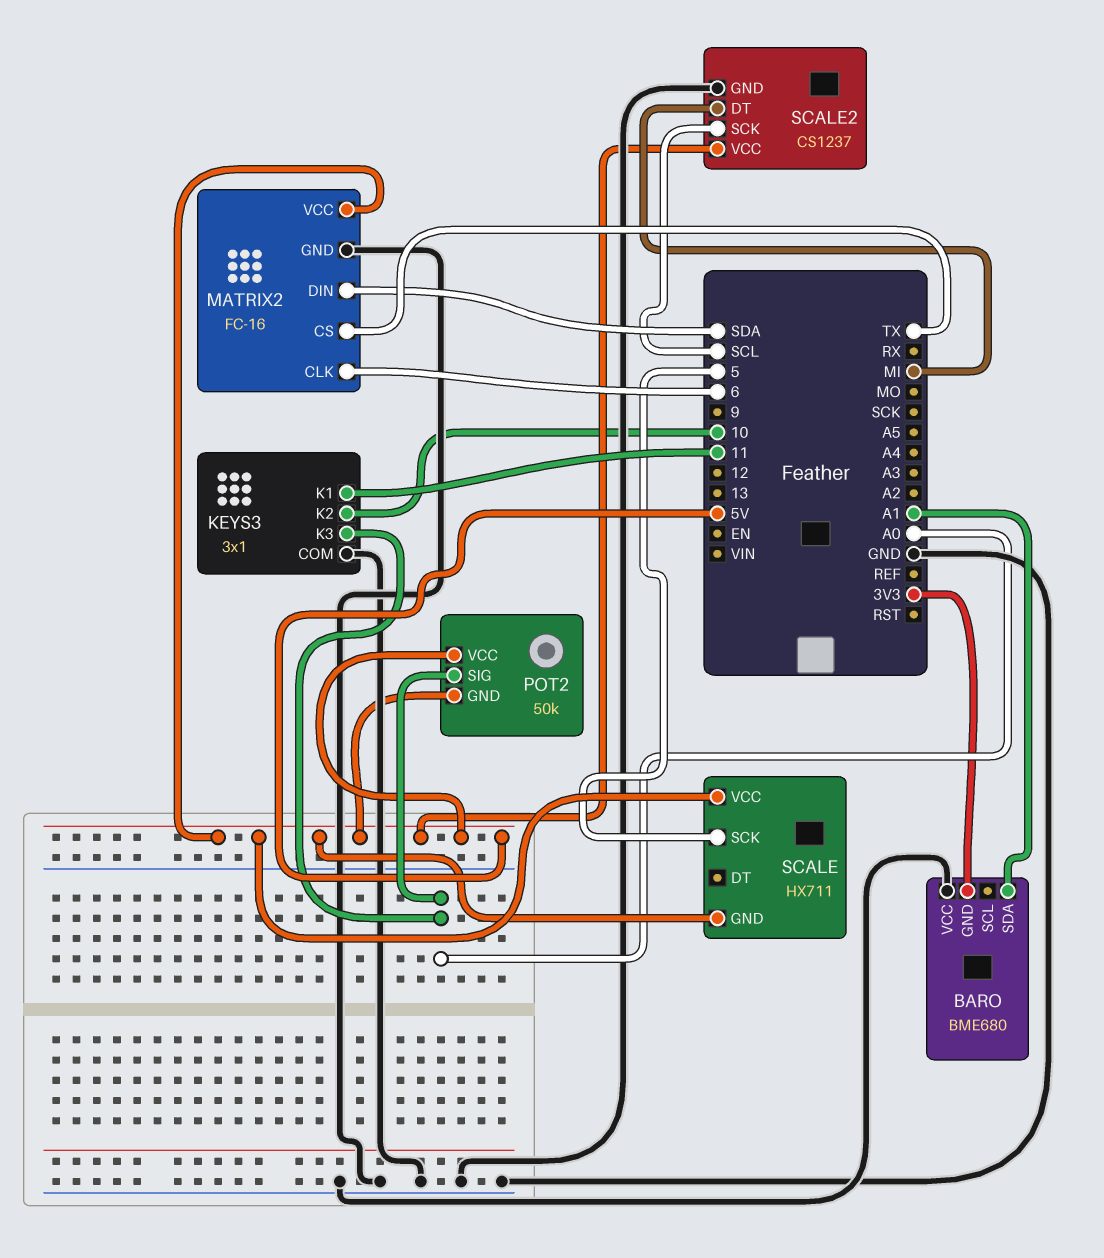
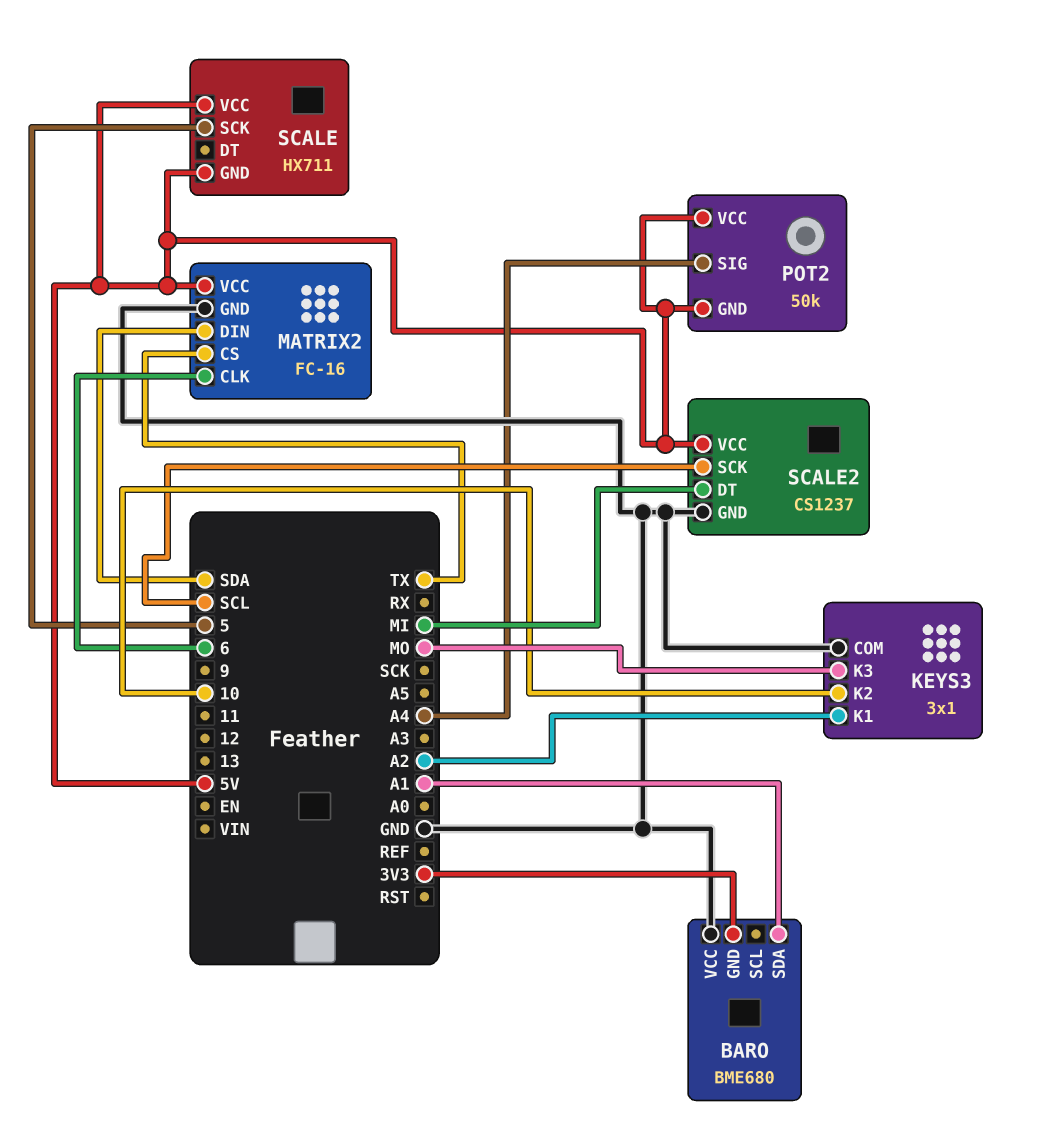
KEYS3 pin K1: 11 -> A2
KEYS3 pin K3: A0 -> MO
POT2 pin SIG: A0 -> A4

